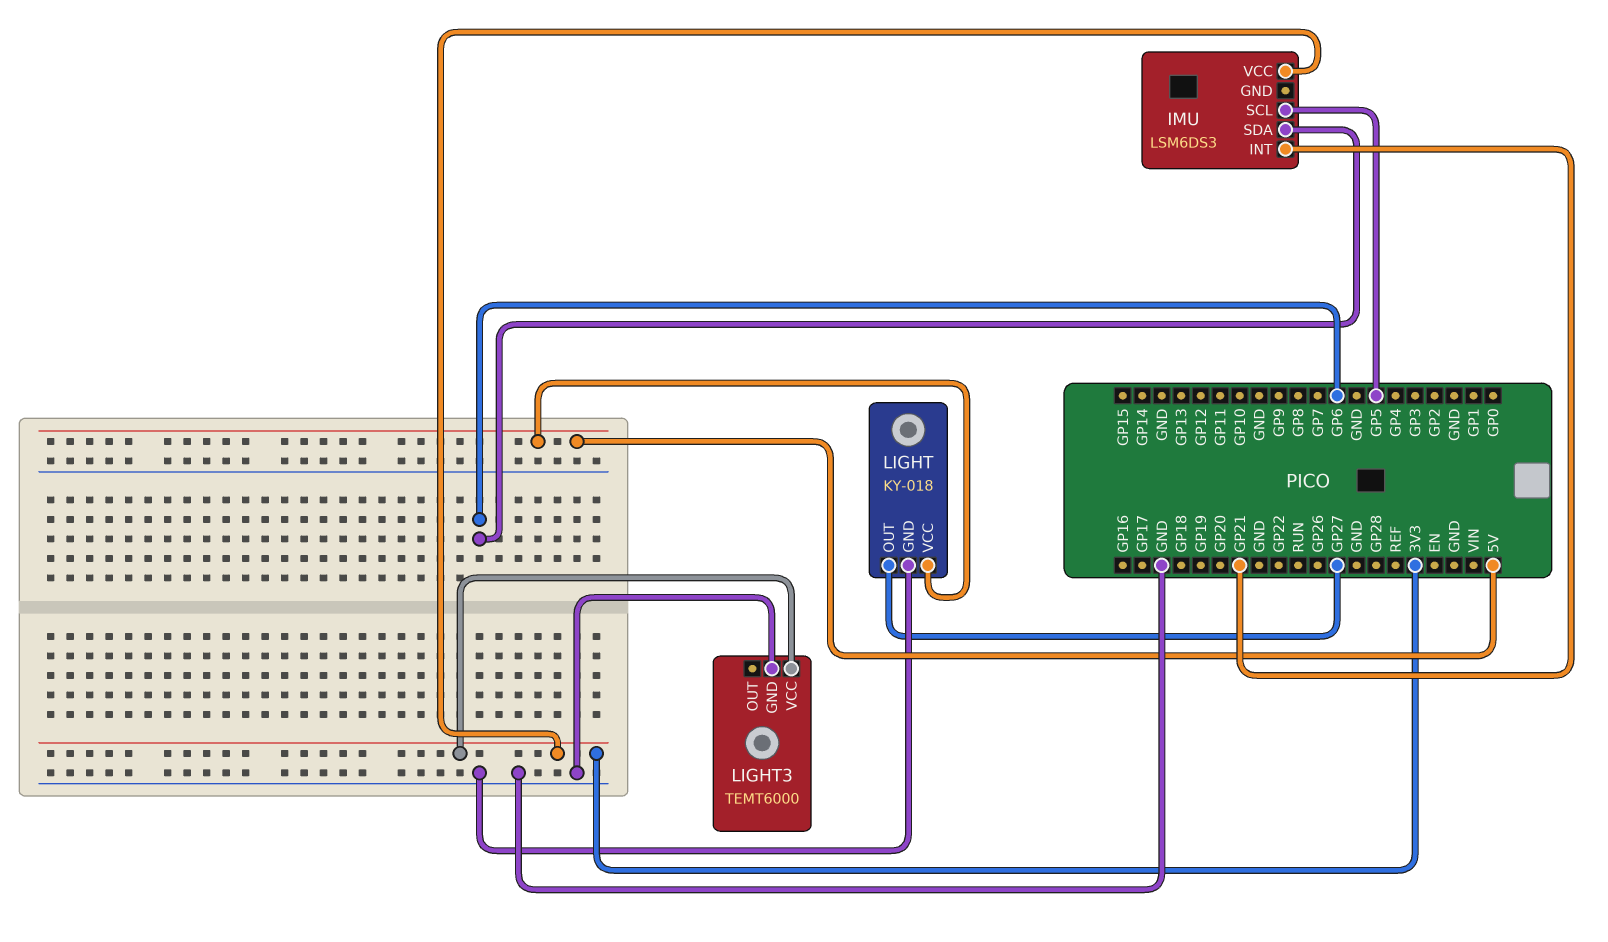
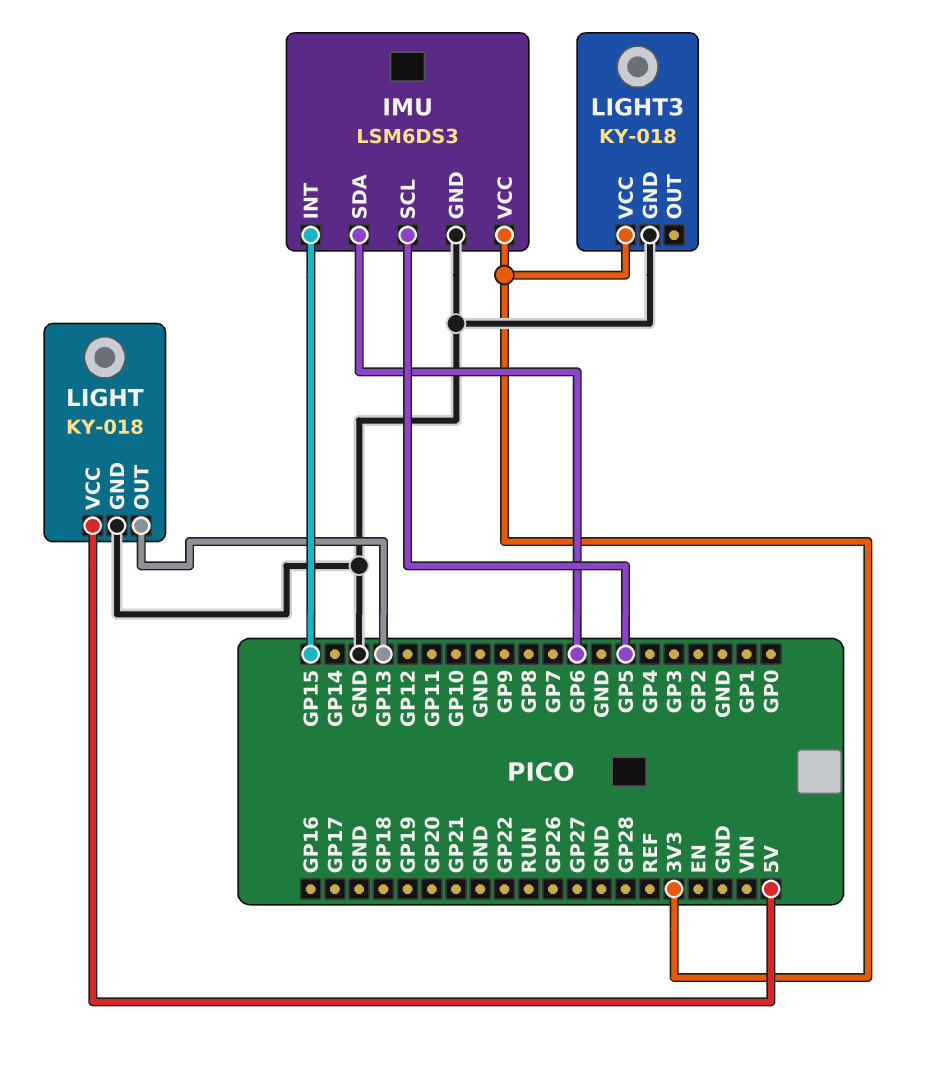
IMU pin GND: none -> GND
IMU pin INT: GP21 -> GP15
LIGHT pin OUT: GP27 -> GP13
LIGHT3: TEMT6000 -> KY-018

